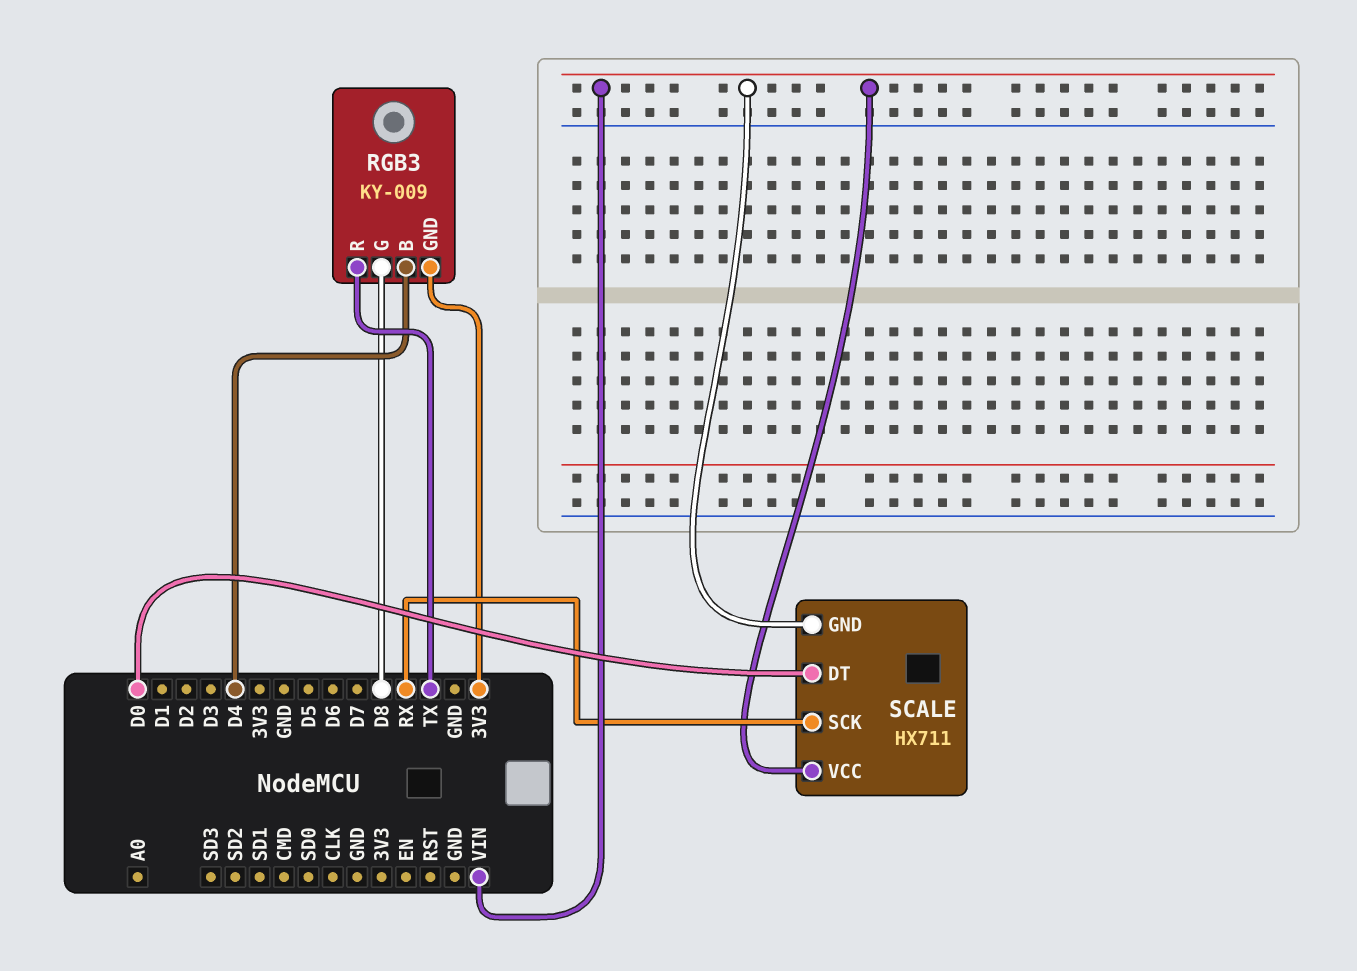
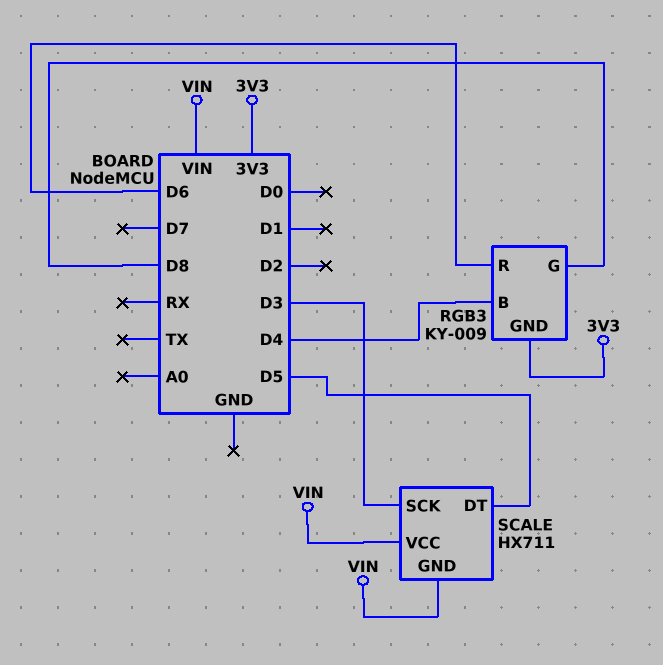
RGB3 pin R: TX -> D6
SCALE pin DT: D0 -> D5
SCALE pin SCK: RX -> D3

